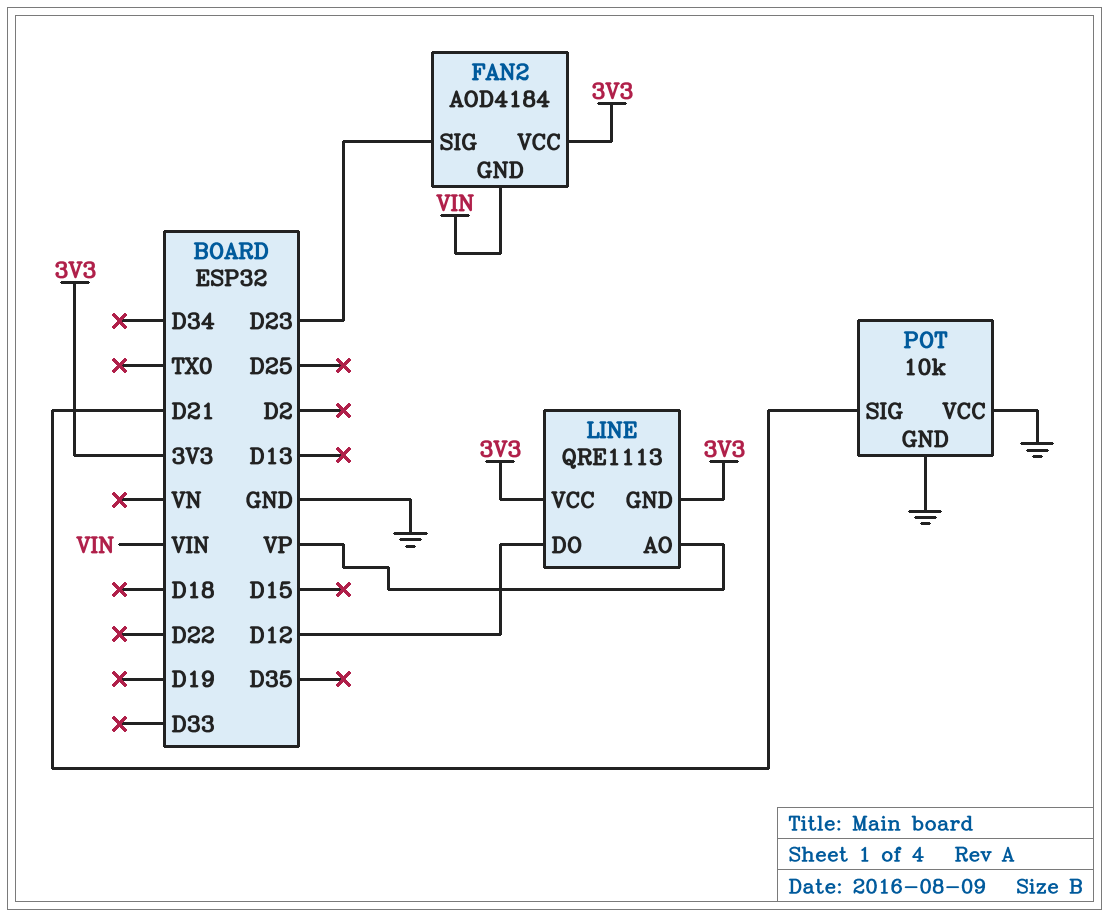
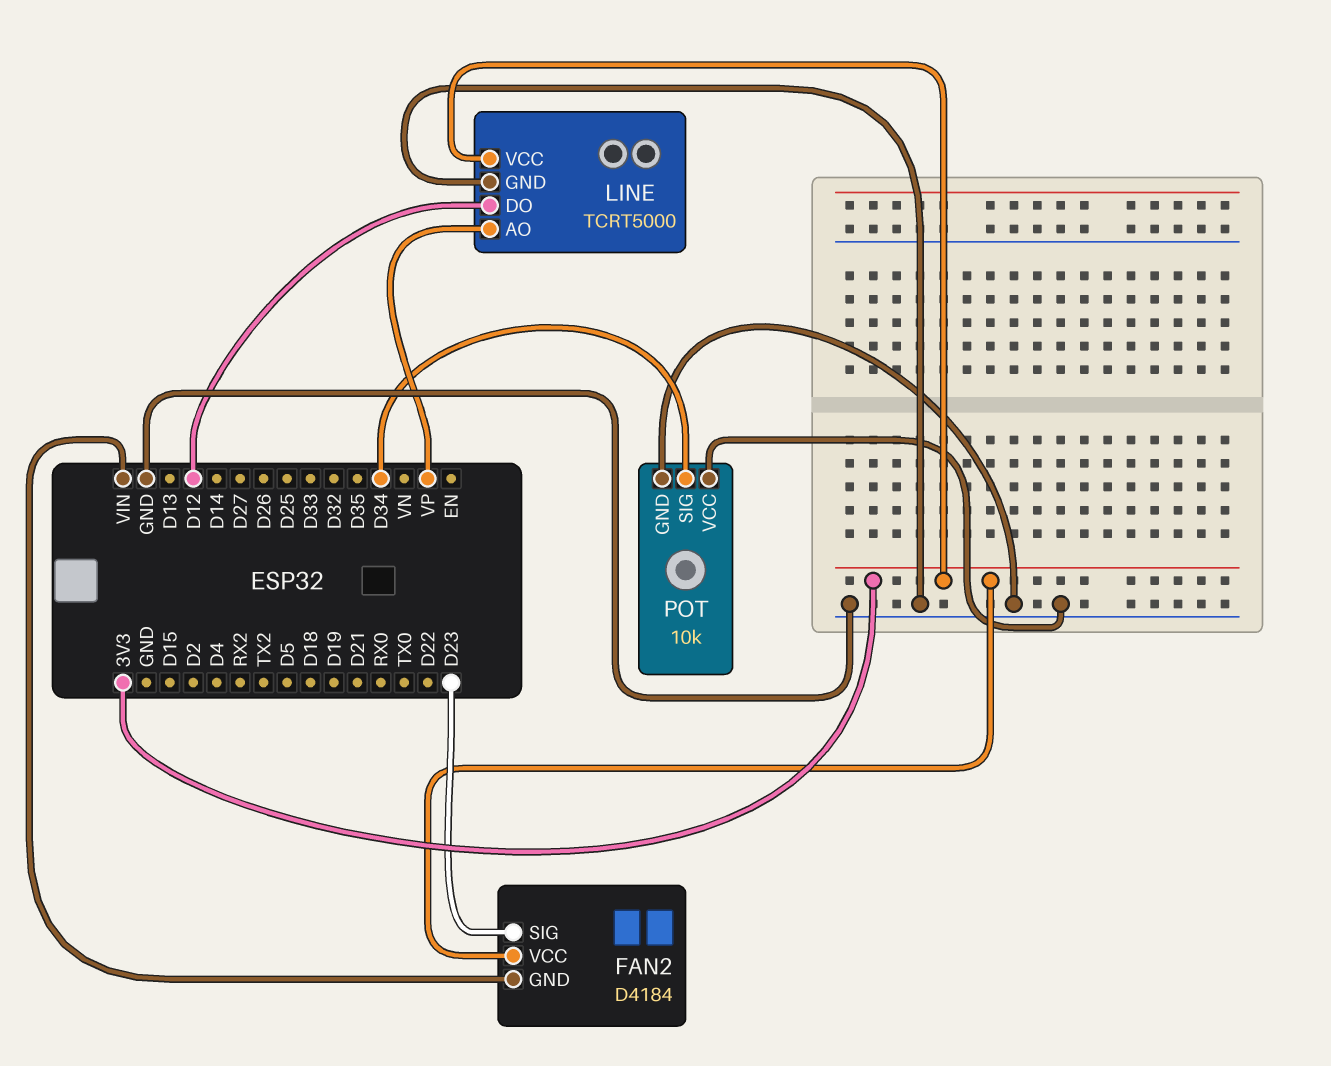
FAN2: AOD4184 -> D4184
LINE: QRE1113 -> TCRT5000
LINE pin GND: 3V3 -> GND
POT pin SIG: D21 -> D34

